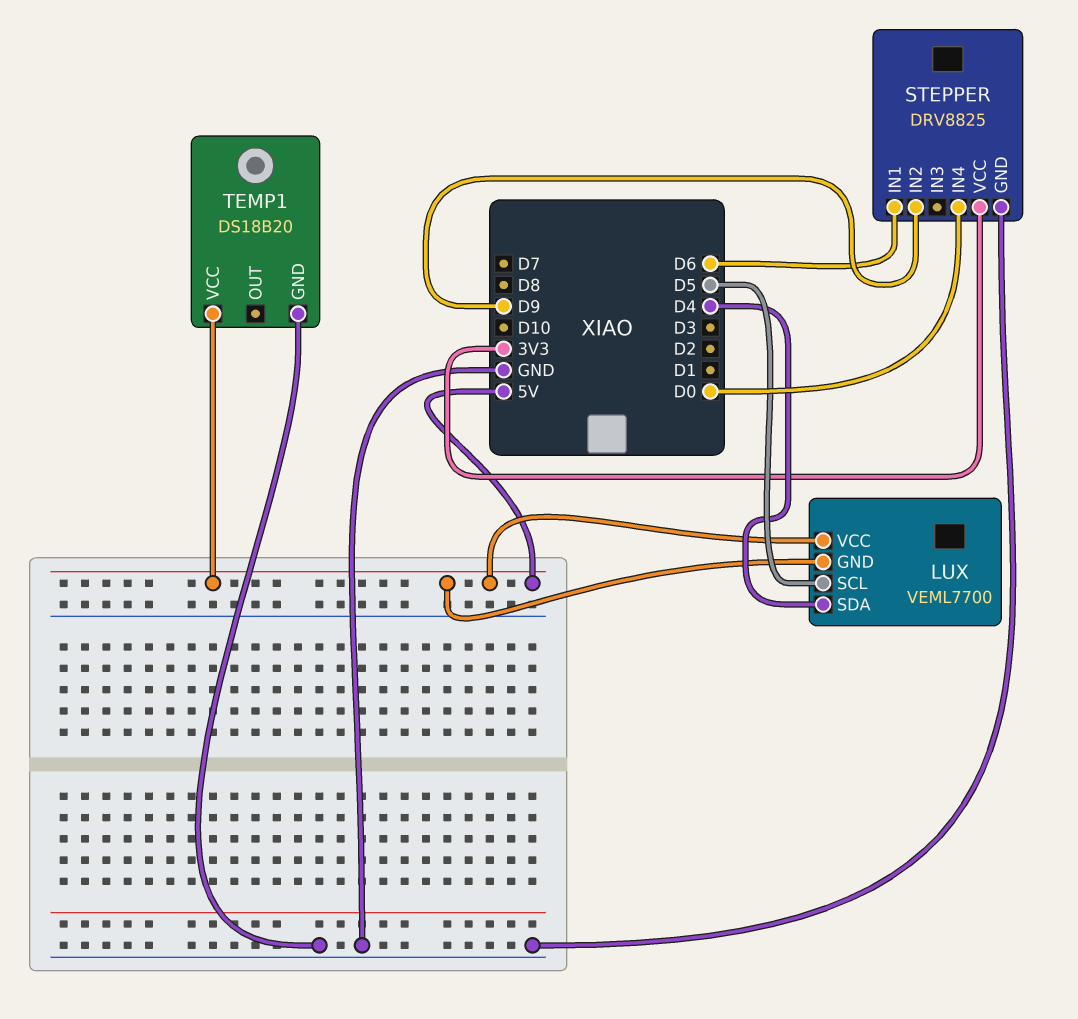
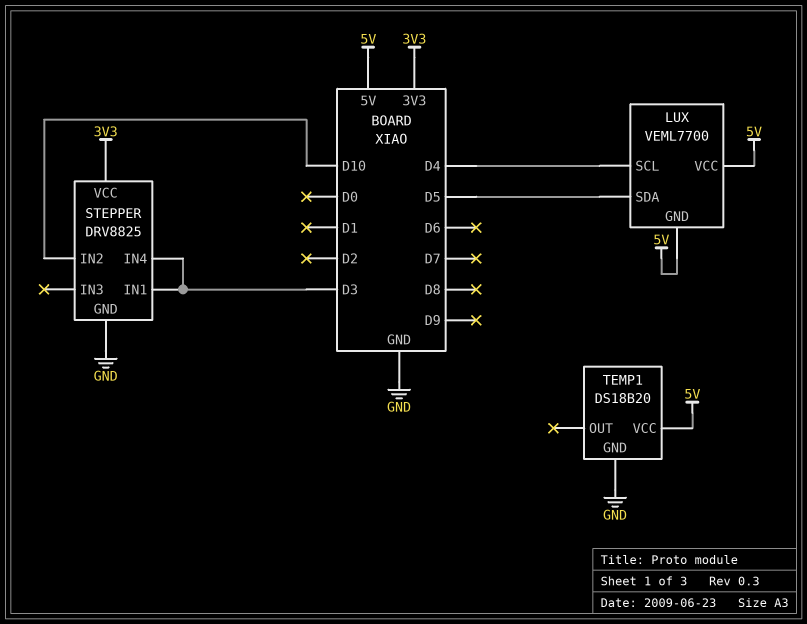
LUX pin SCL: D5 -> D4
LUX pin SDA: D4 -> D5
STEPPER pin IN1: D6 -> D3
STEPPER pin IN2: D9 -> D10
STEPPER pin IN4: D0 -> D3

